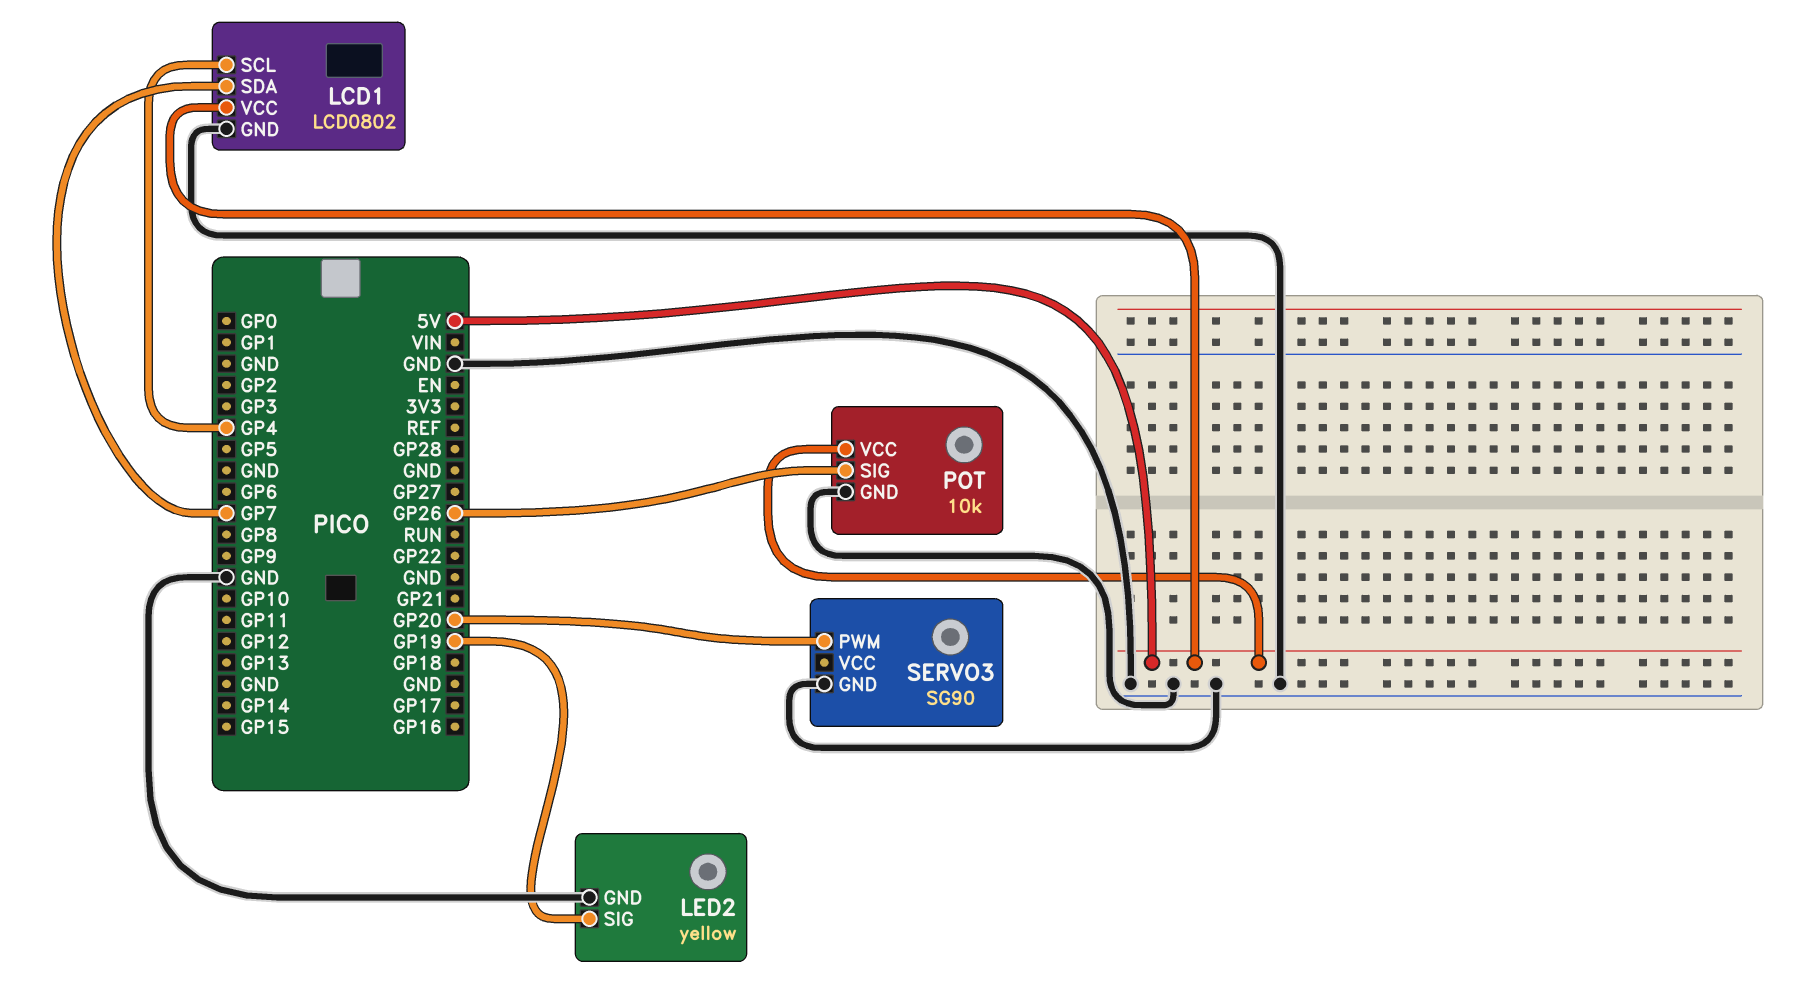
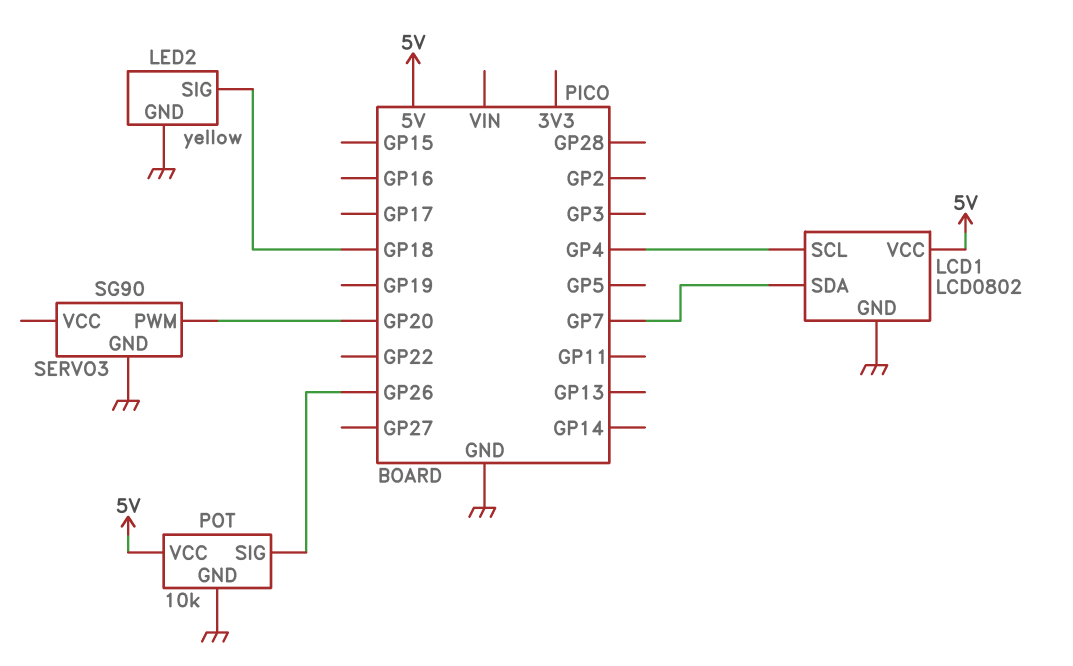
LED2 pin SIG: GP19 -> GP18

